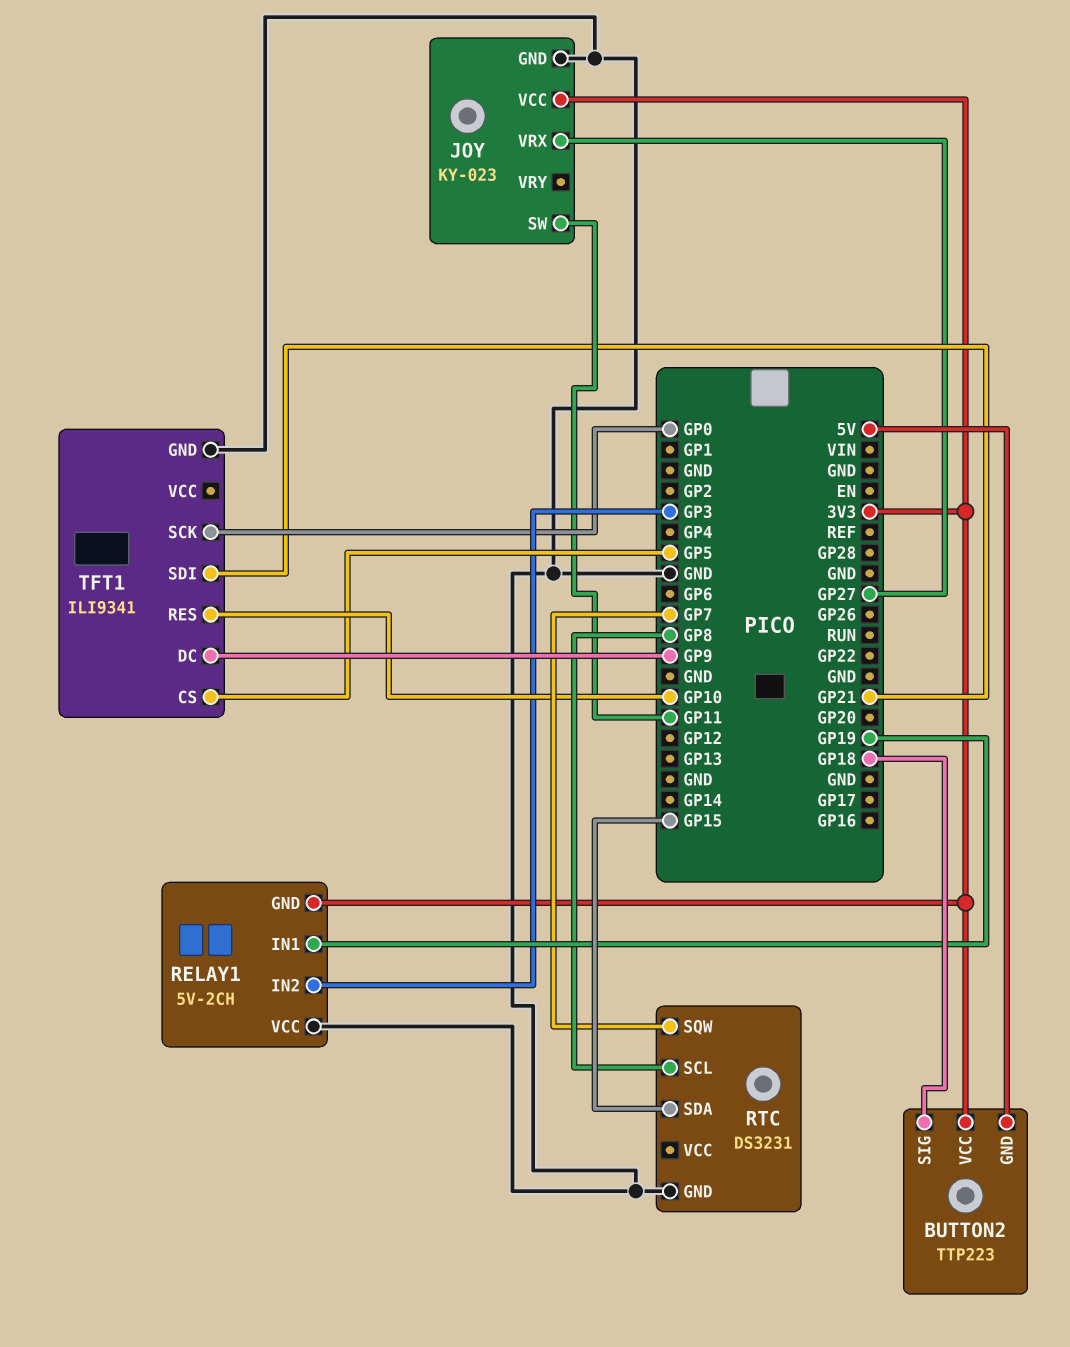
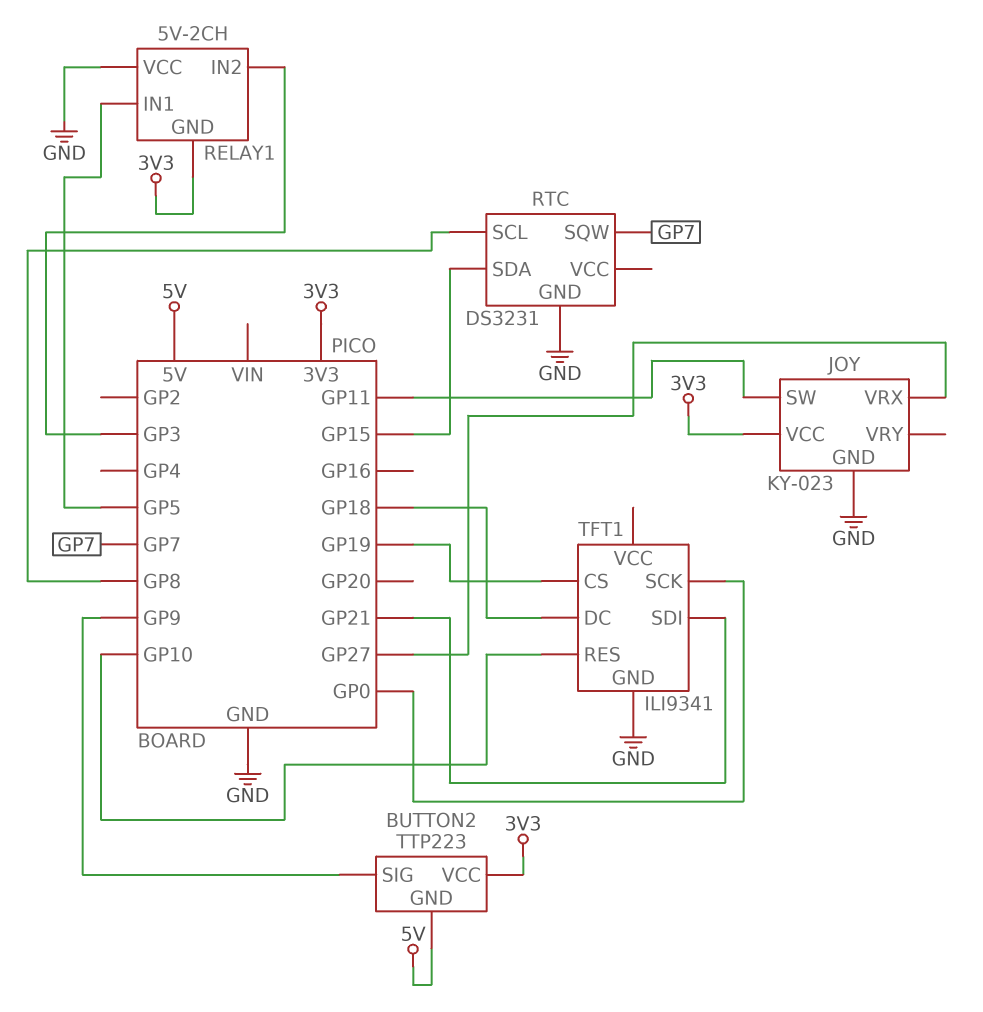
BUTTON2 pin SIG: GP18 -> GP9
RELAY1 pin IN1: GP19 -> GP5
TFT1 pin CS: GP5 -> GP19
TFT1 pin DC: GP9 -> GP18

